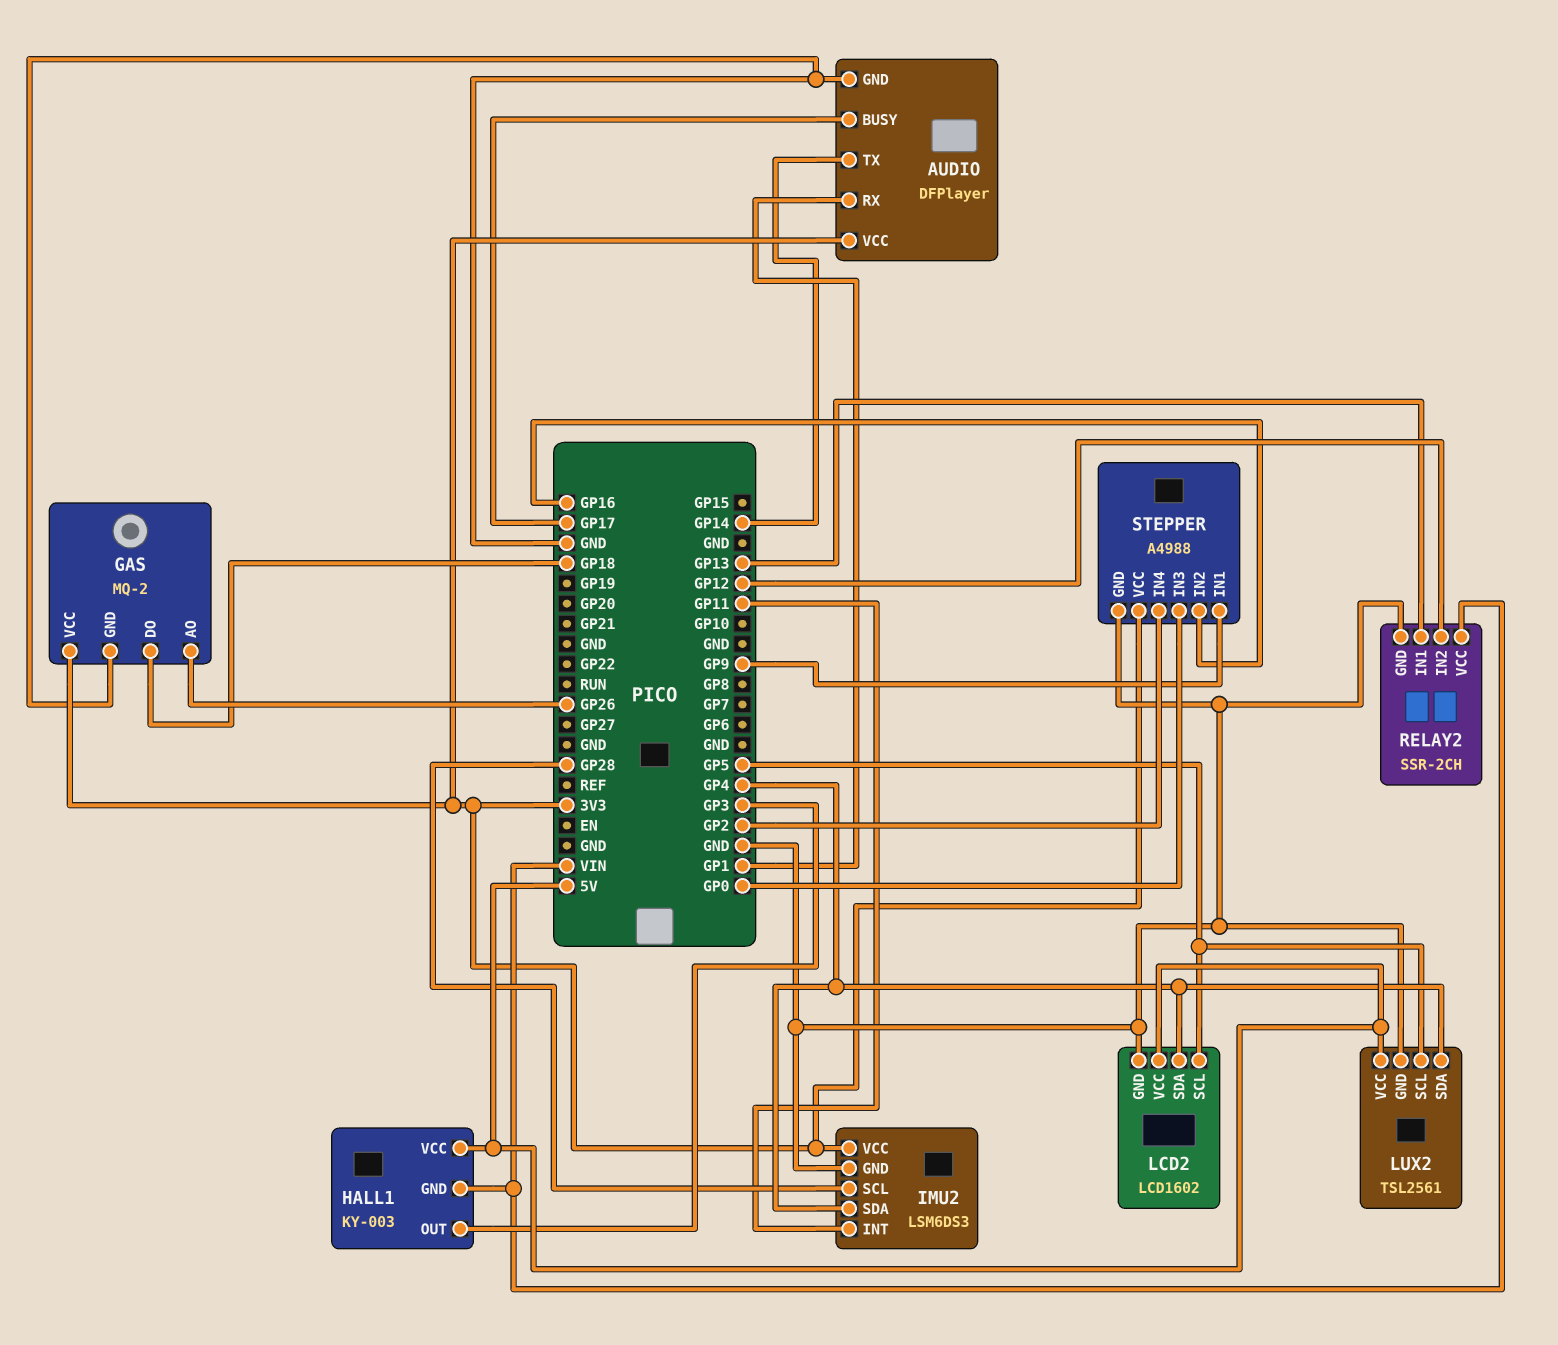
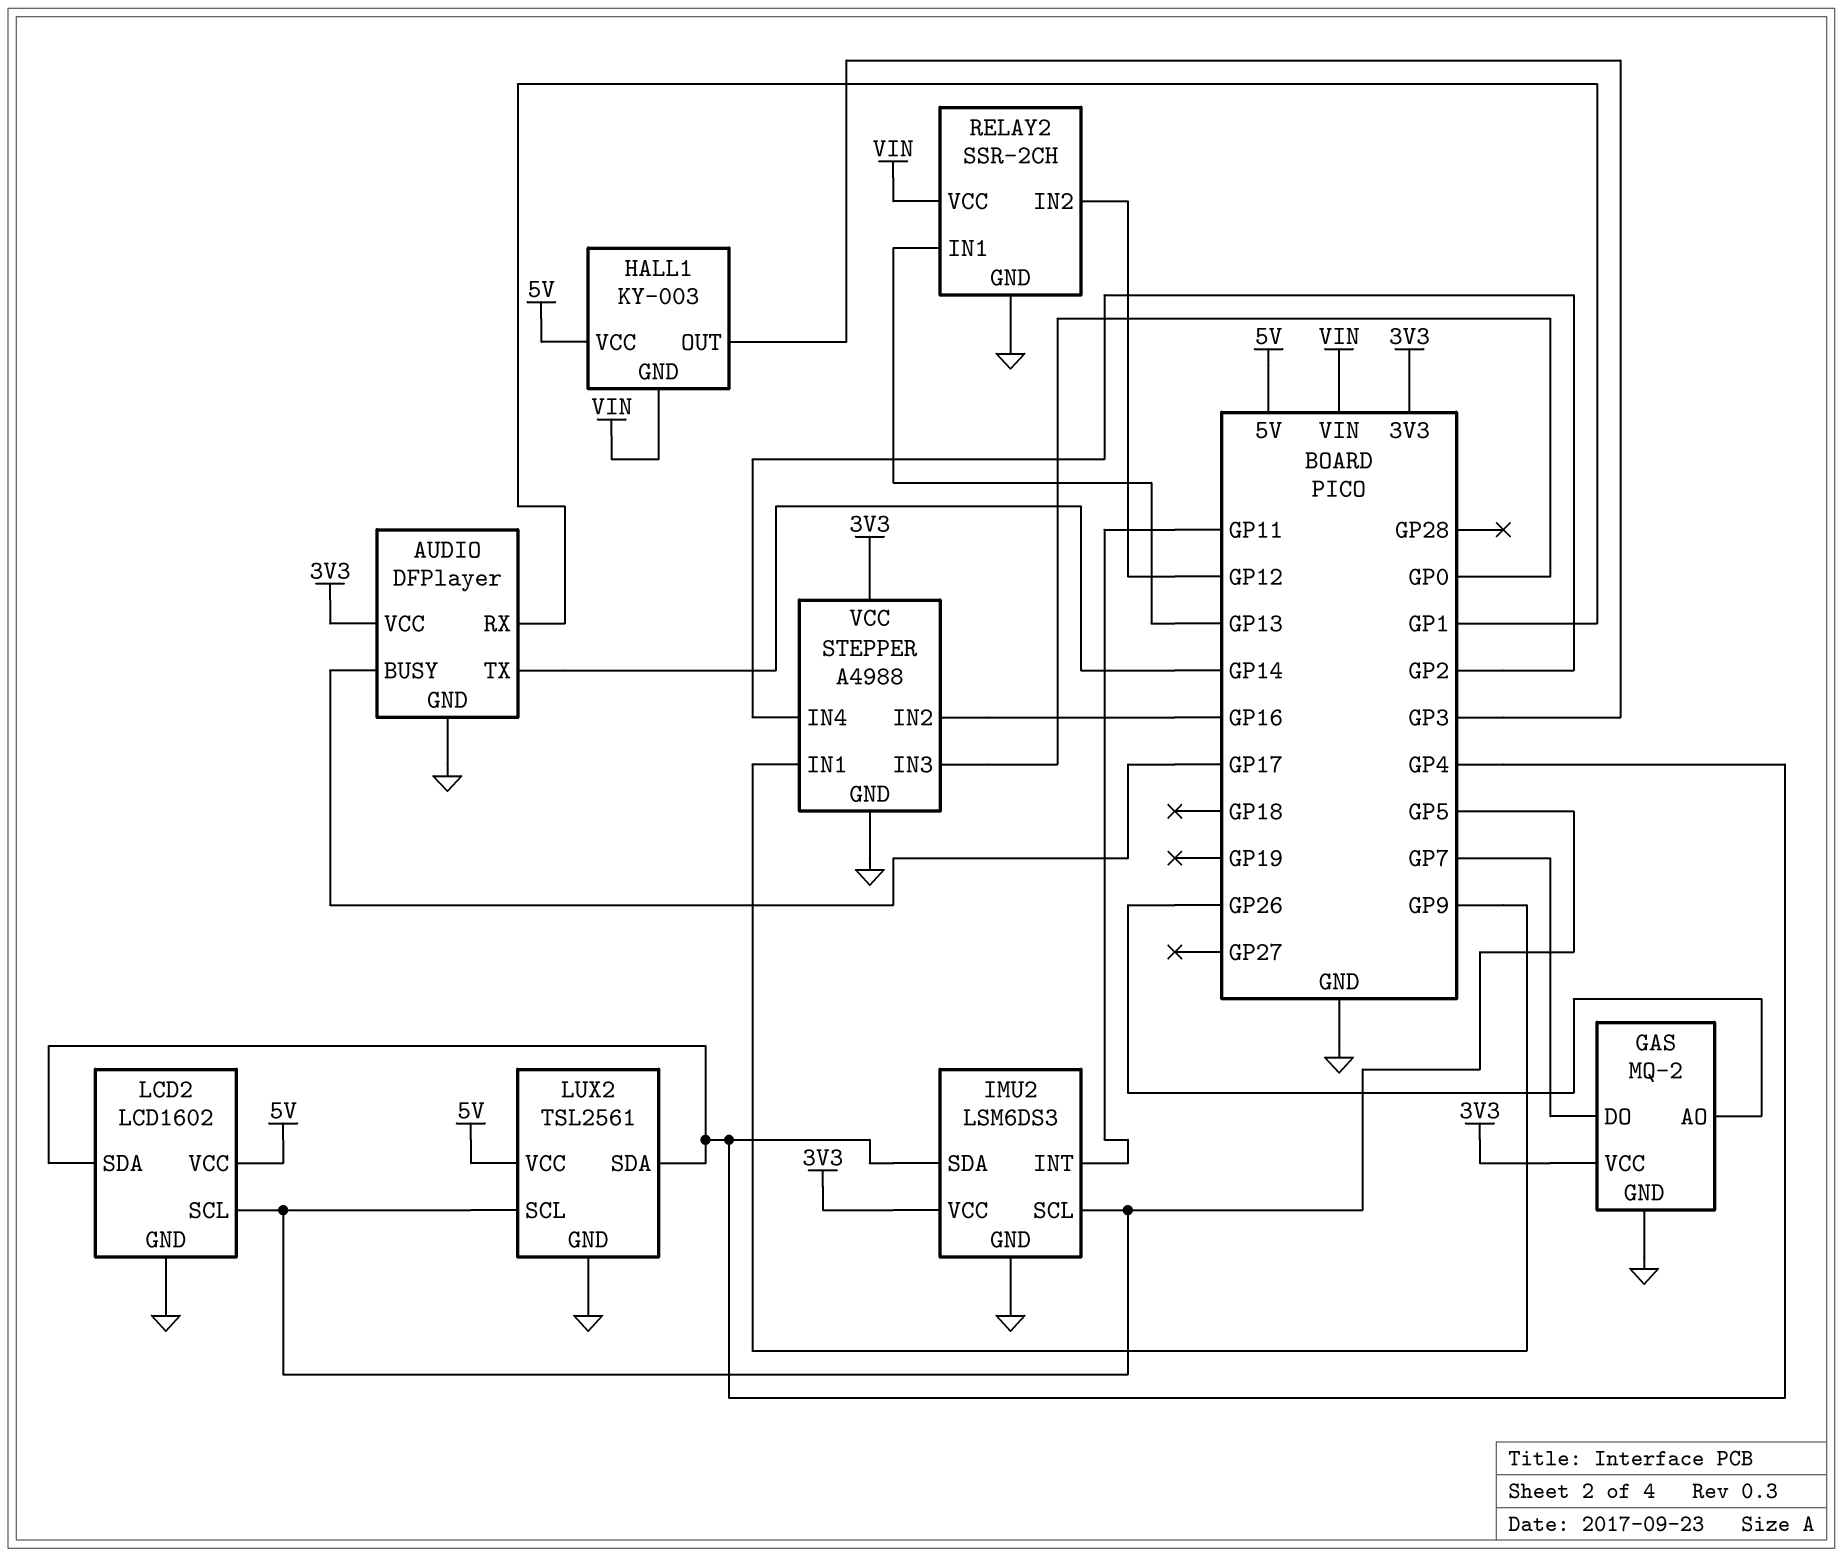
GAS pin DO: GP18 -> GP7
IMU2 pin SCL: GP28 -> GP5

